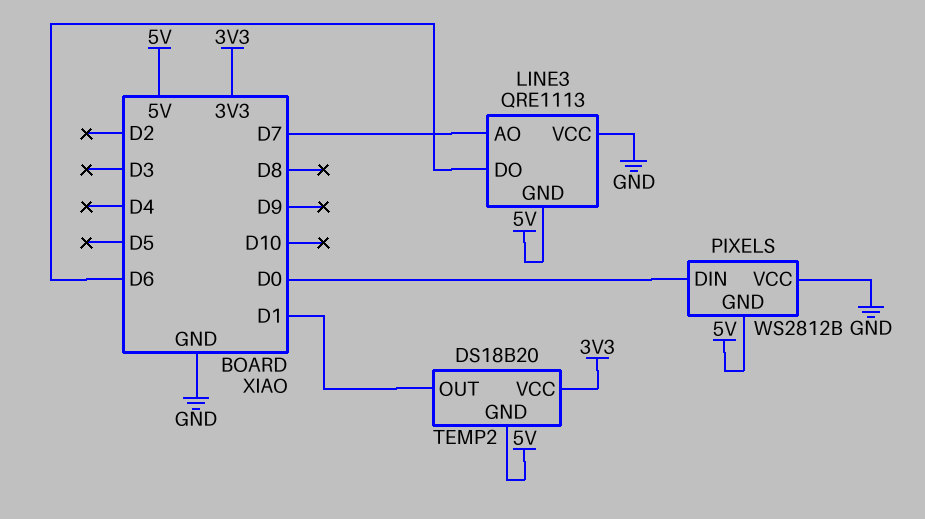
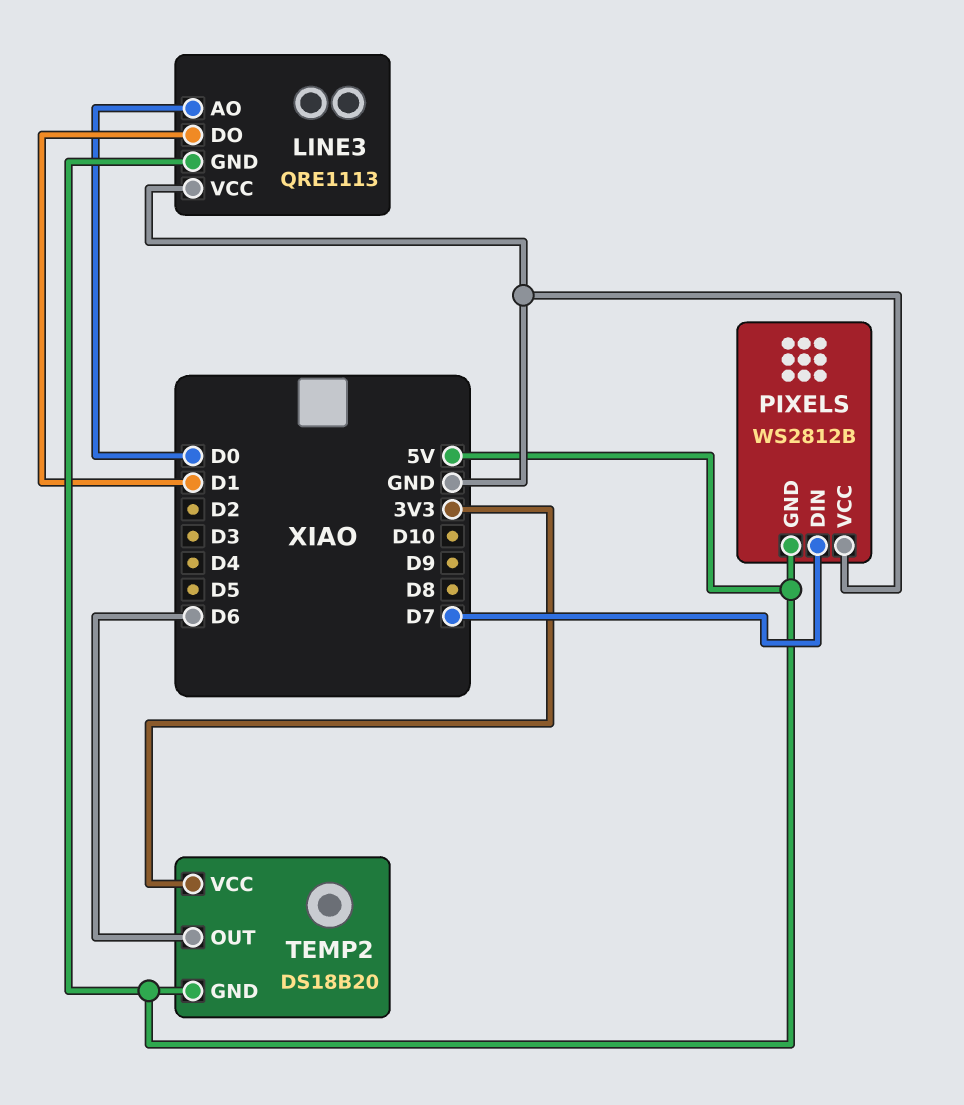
LINE3 pin AO: D7 -> D0
LINE3 pin DO: D6 -> D1
PIXELS pin DIN: D0 -> D7
TEMP2 pin OUT: D1 -> D6

